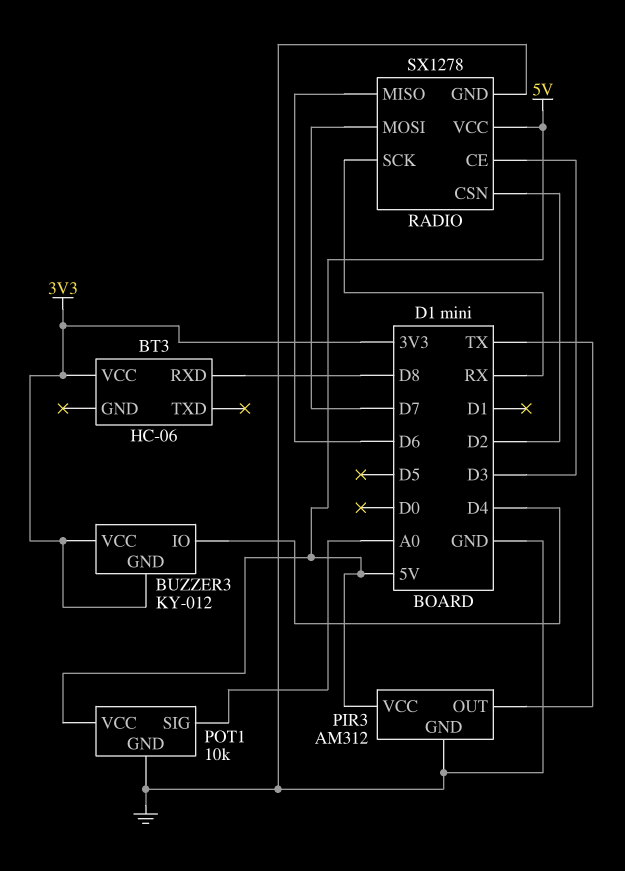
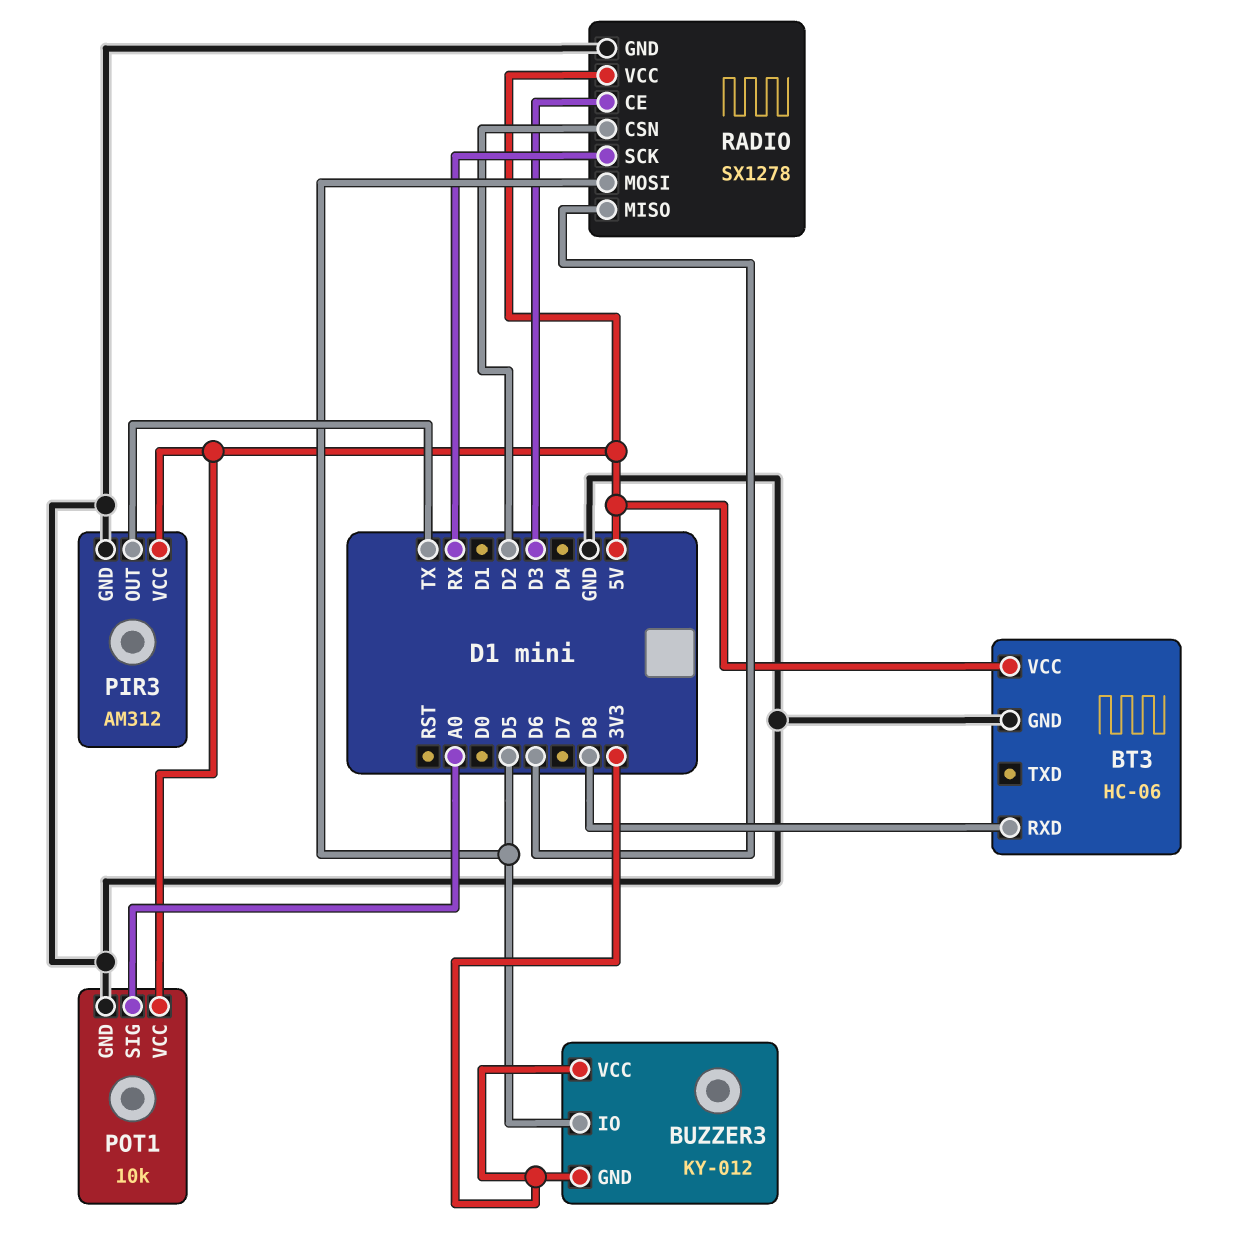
BT3 pin GND: none -> GND
BT3 pin VCC: 3V3 -> 5V
BUZZER3 pin IO: D4 -> D5
RADIO pin MOSI: D7 -> D5

